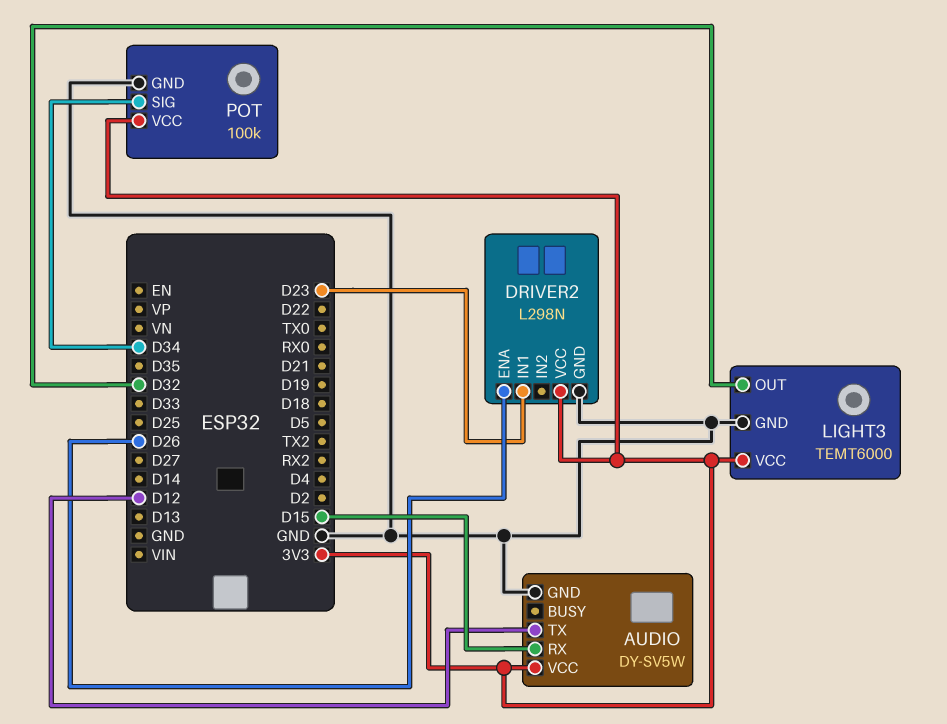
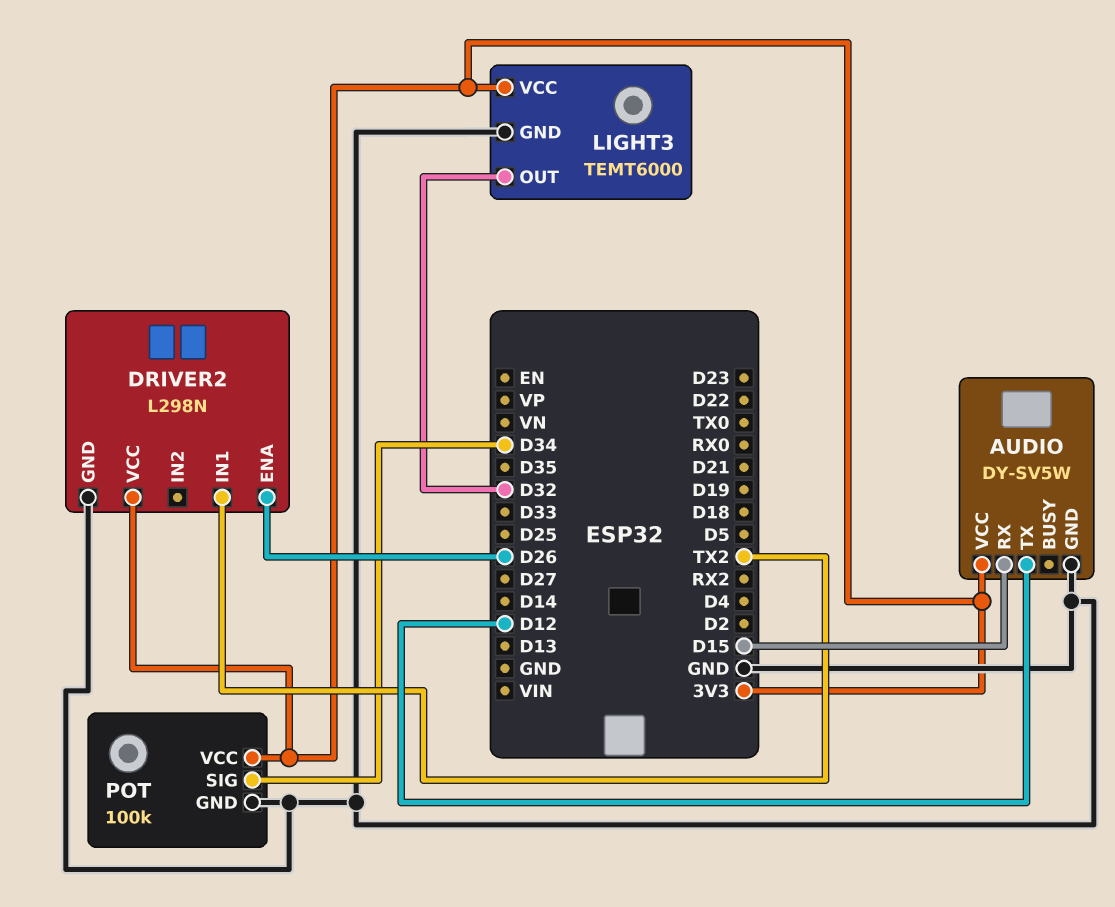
DRIVER2 pin IN1: D23 -> TX2

